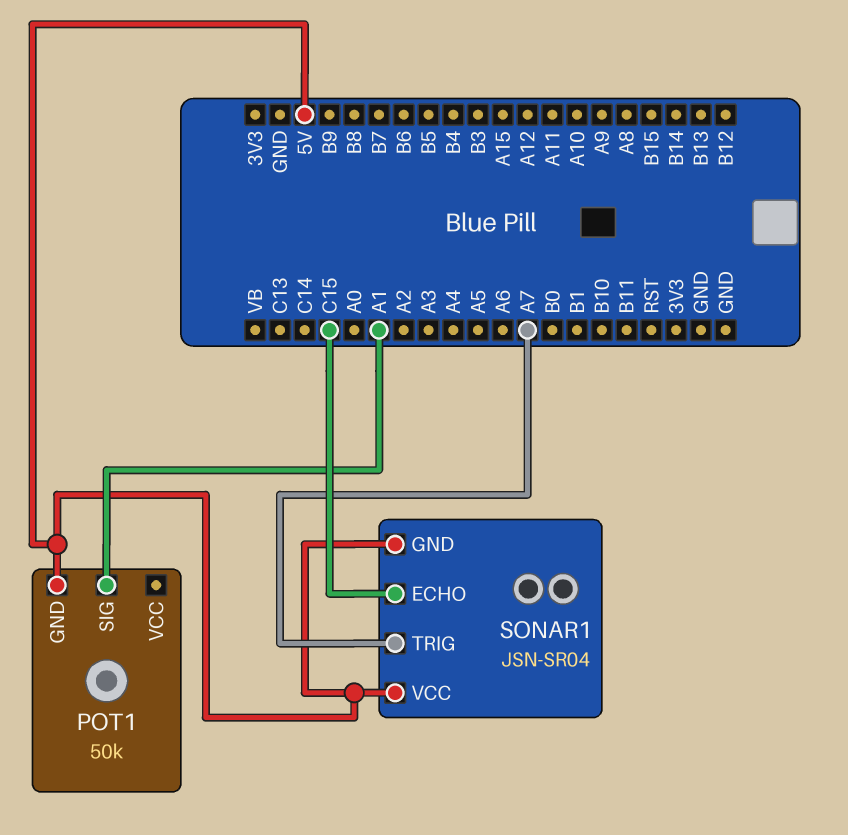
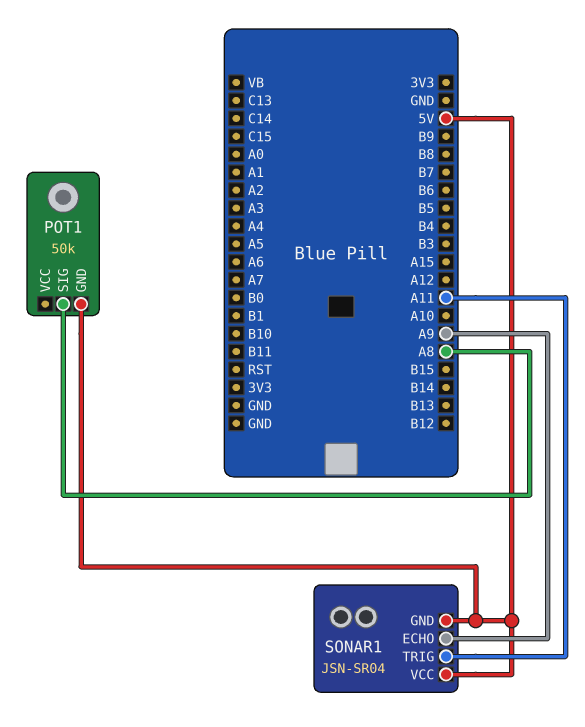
POT1 pin SIG: A1 -> A8
SONAR1 pin ECHO: C15 -> A9
SONAR1 pin TRIG: A7 -> A11

